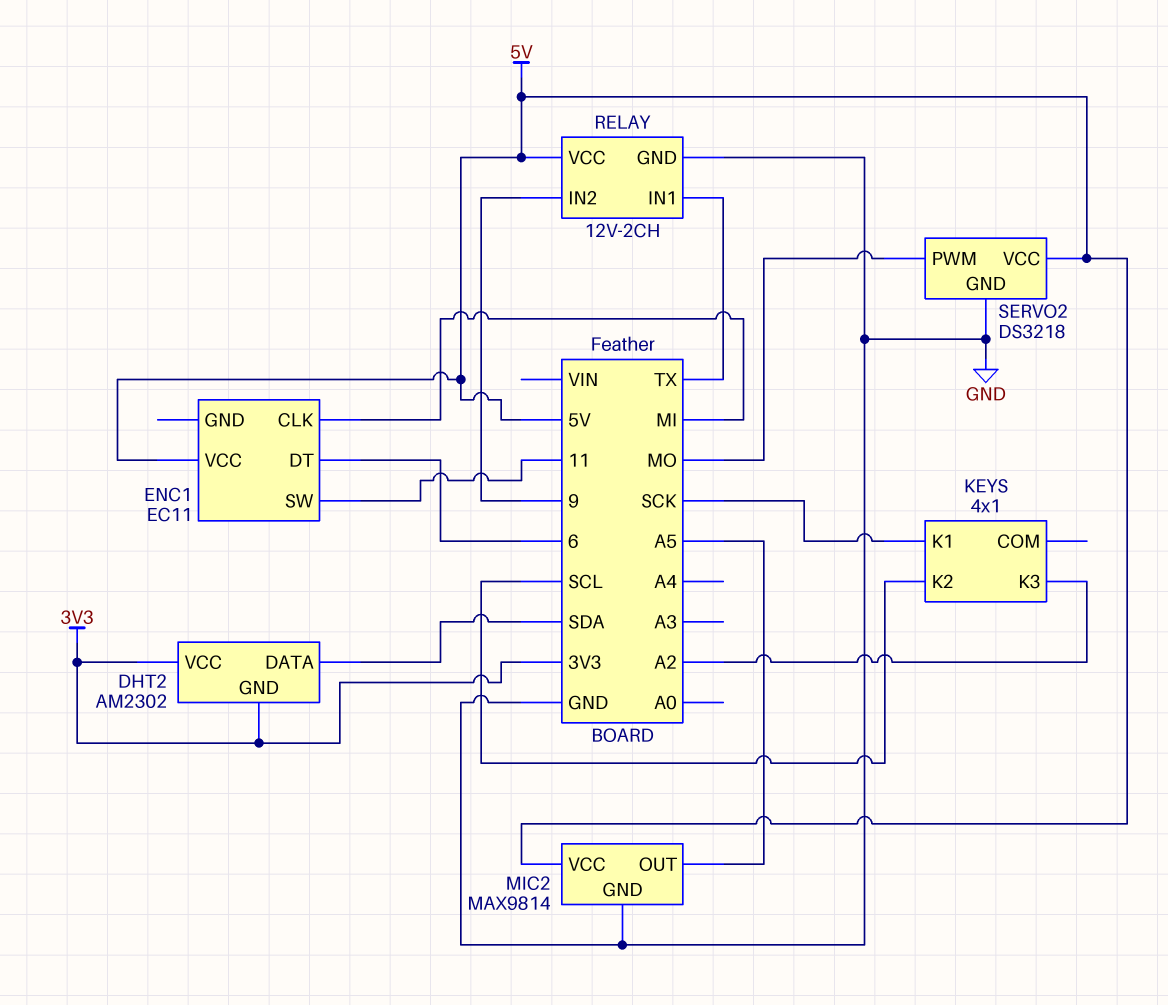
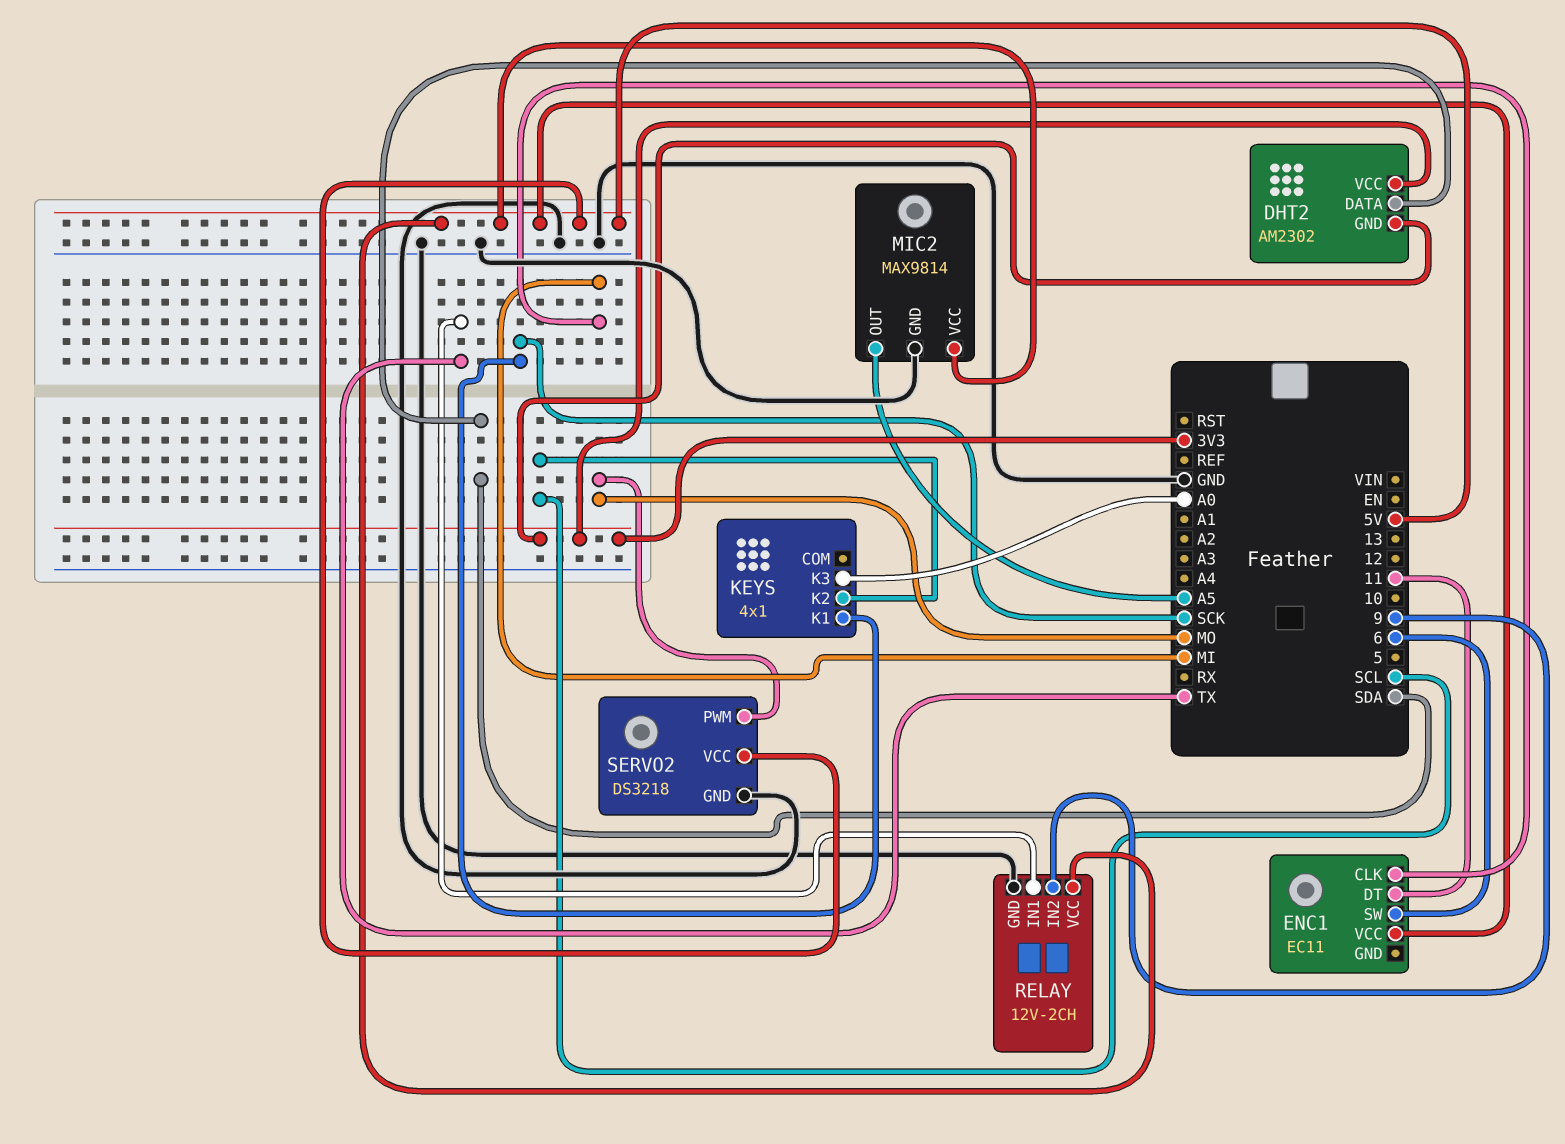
ENC1 pin DT: 6 -> 11
ENC1 pin SW: 11 -> 6
KEYS pin K3: A2 -> A0

